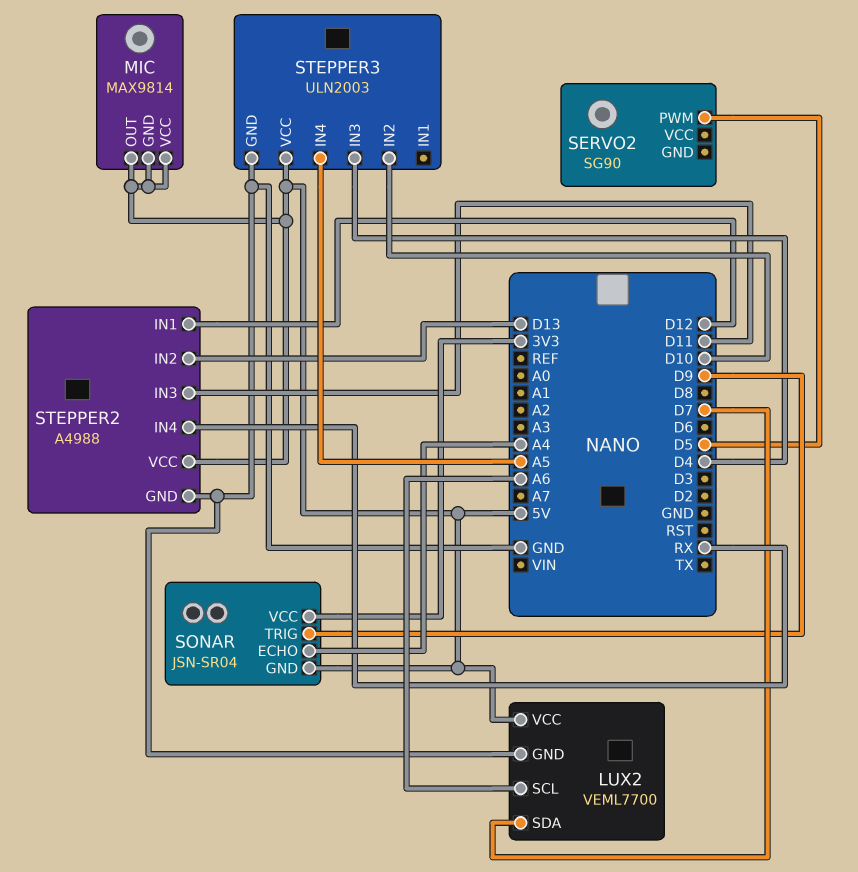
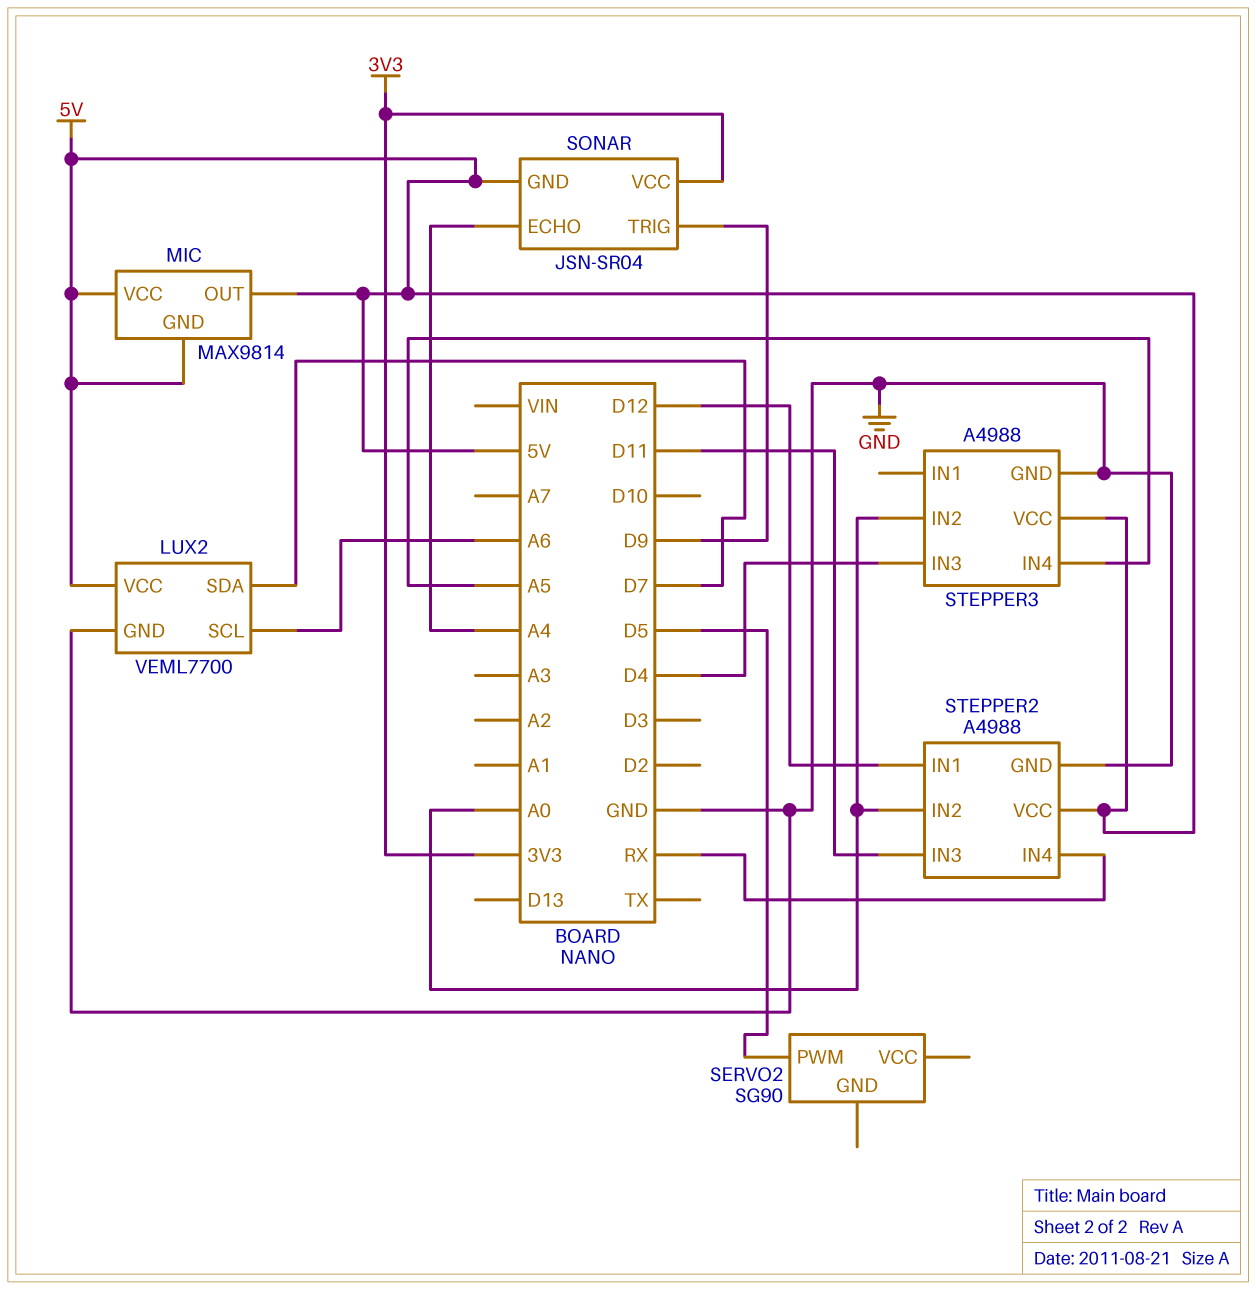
STEPPER2 pin IN2: D13 -> A0
STEPPER3: ULN2003 -> A4988
STEPPER3 pin IN2: D10 -> A0

